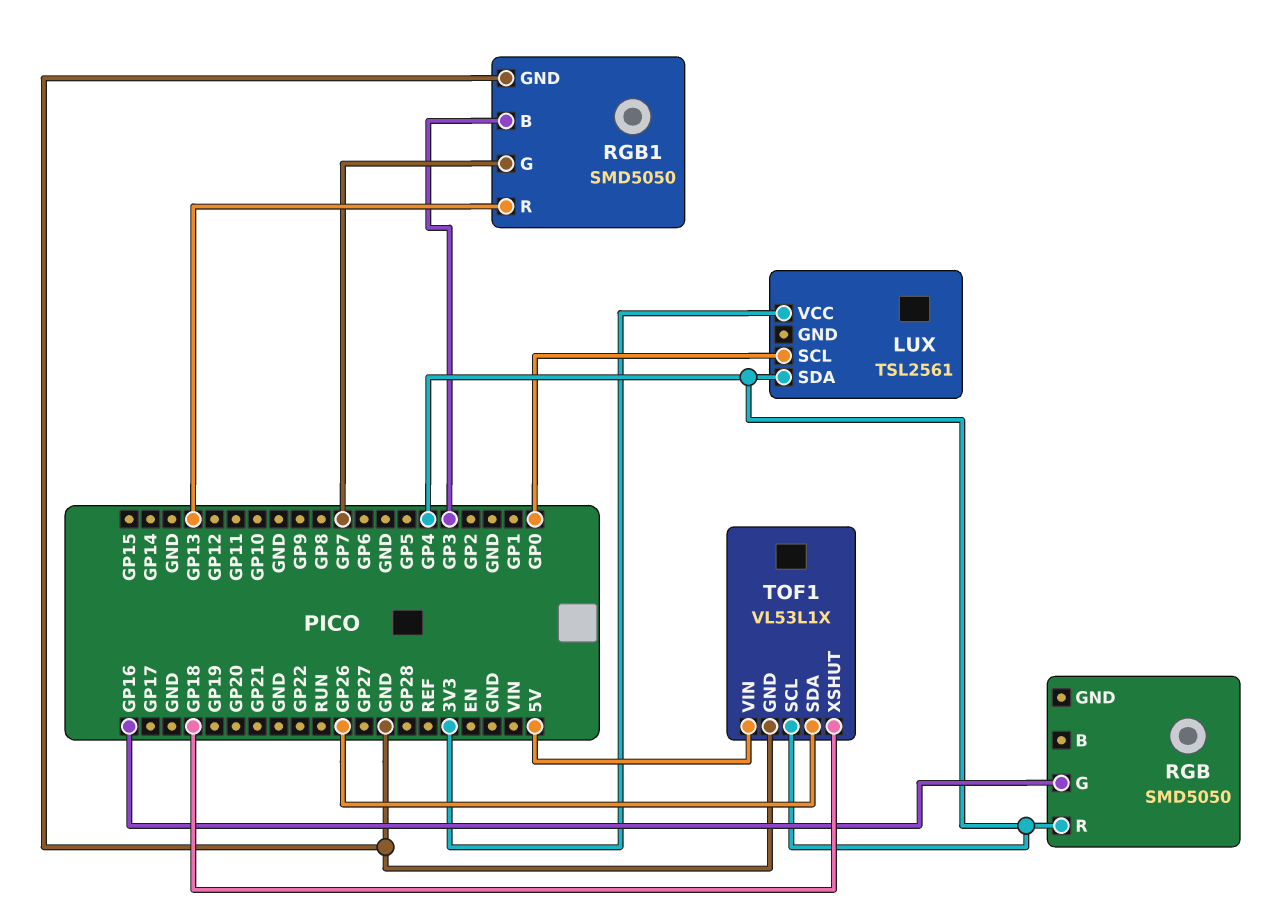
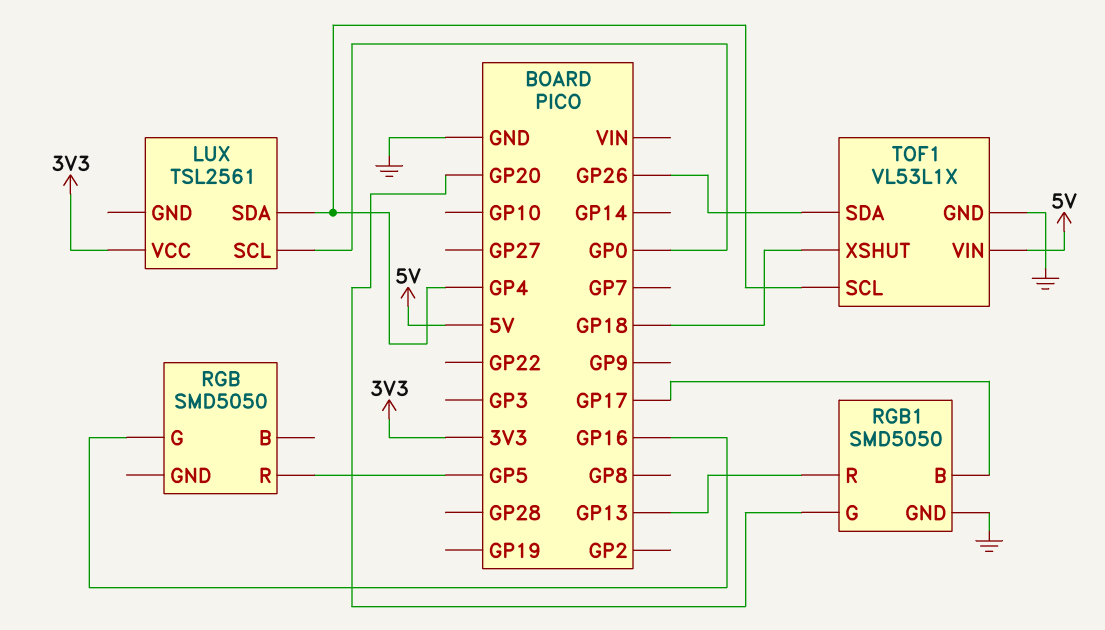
RGB pin R: GP4 -> GP5
RGB1 pin B: GP3 -> GP17
RGB1 pin G: GP7 -> GP20

